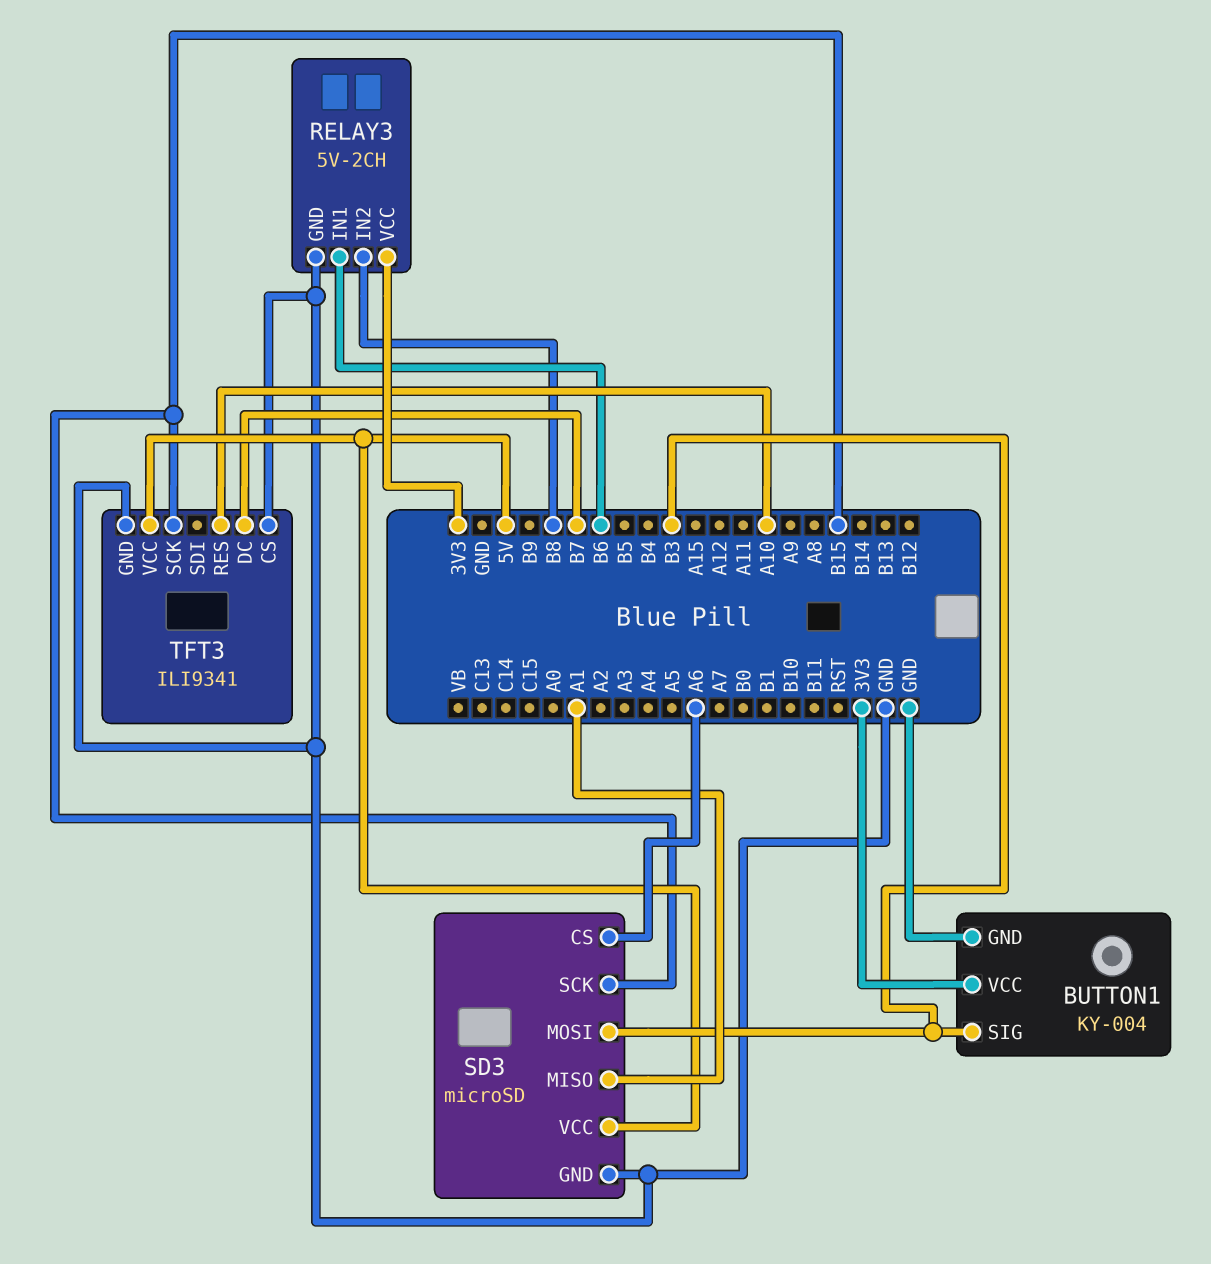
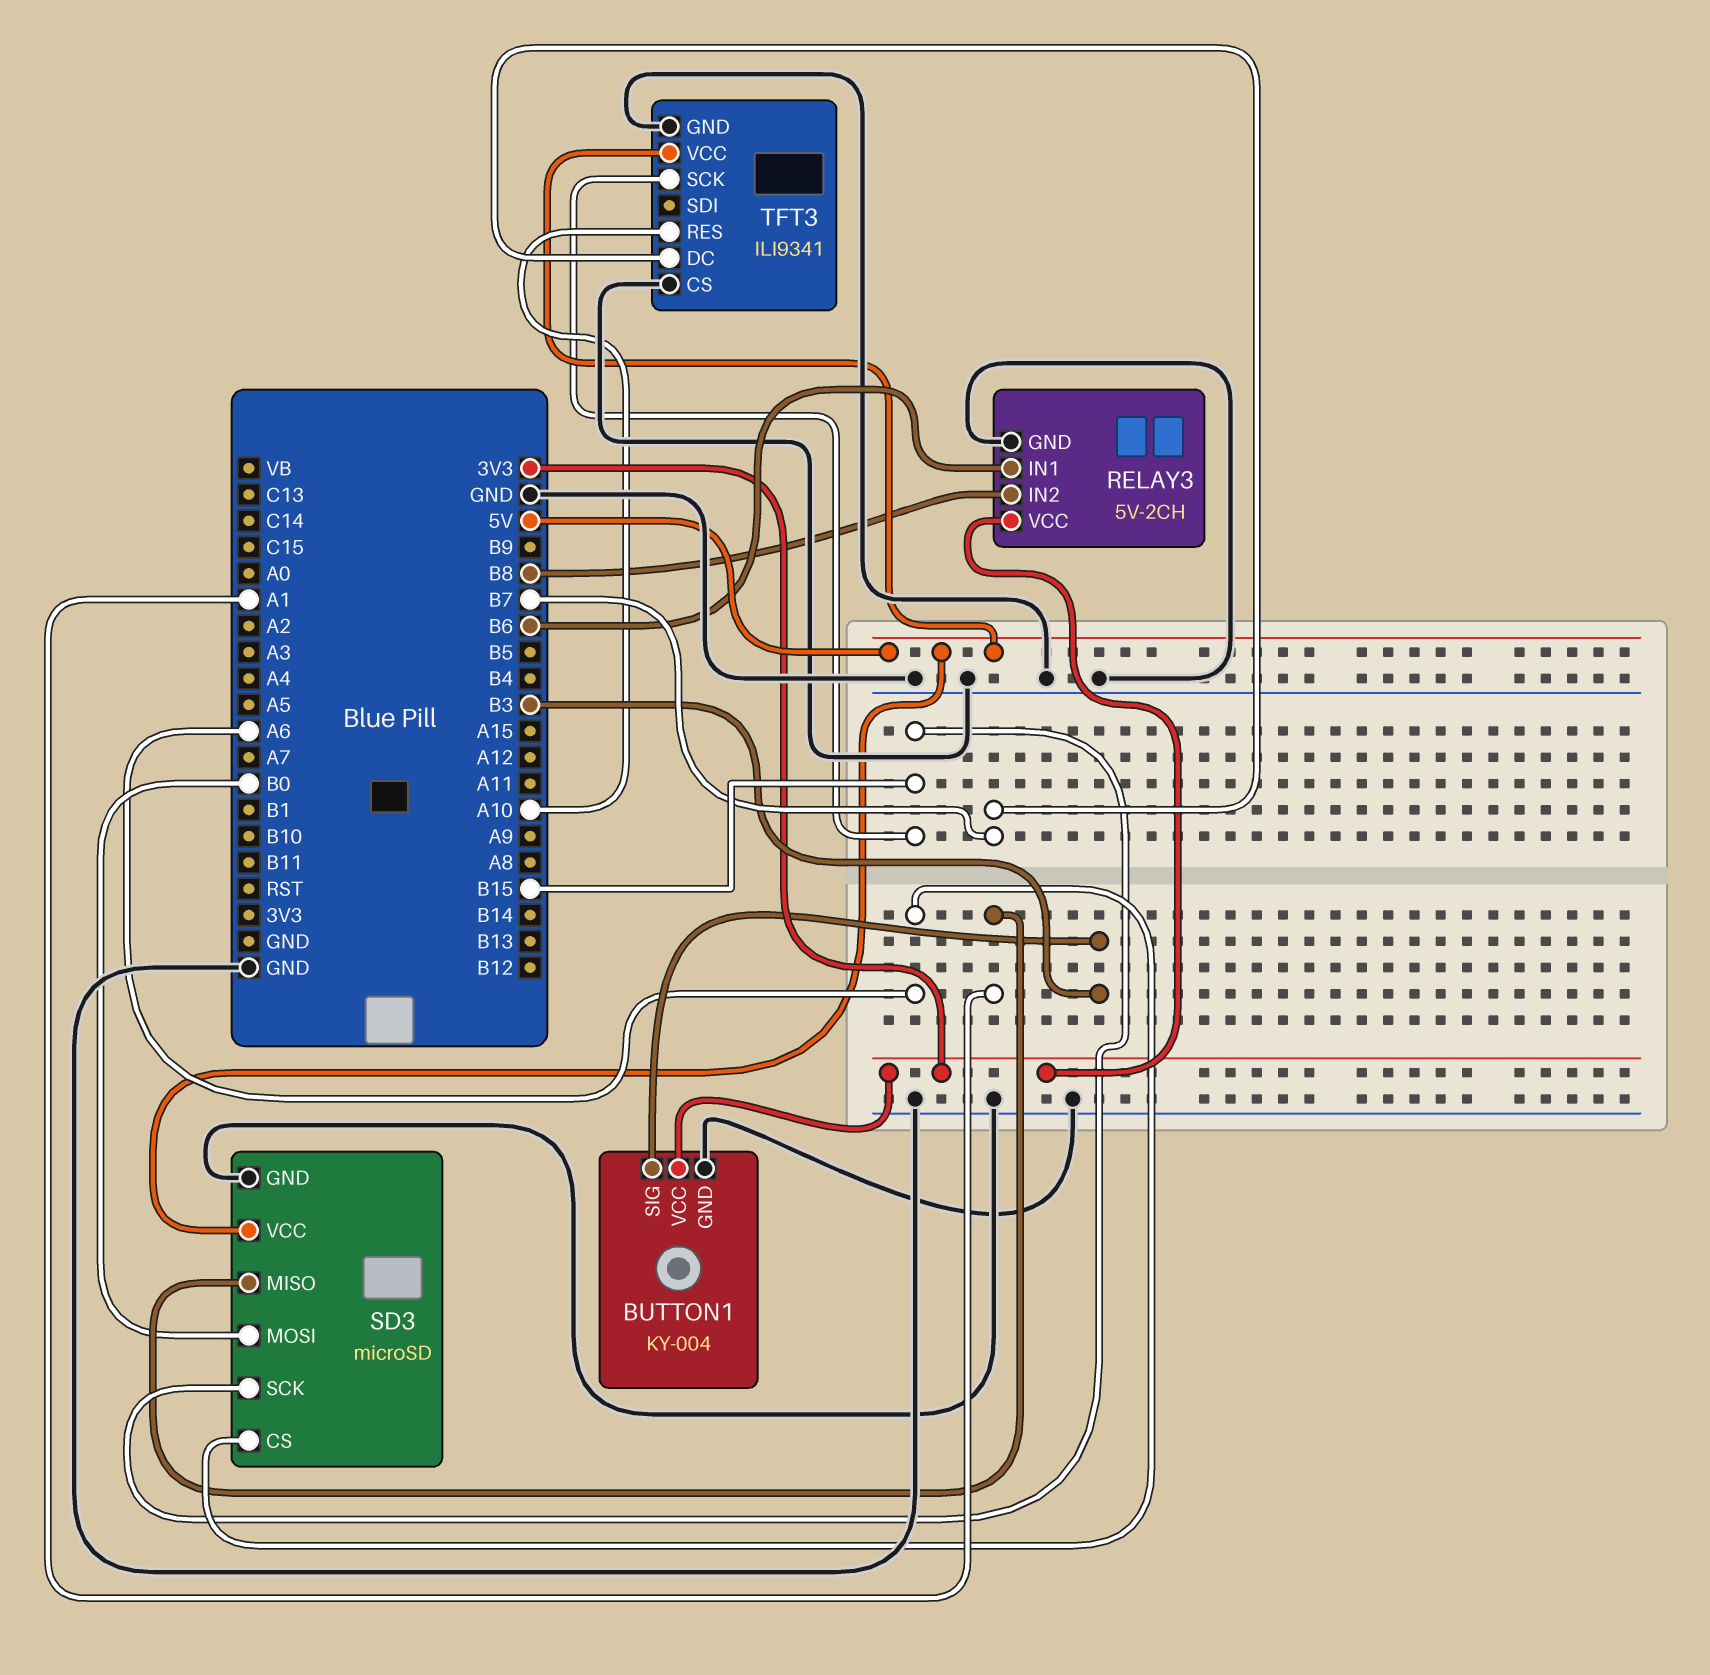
SD3 pin MOSI: B3 -> B0

